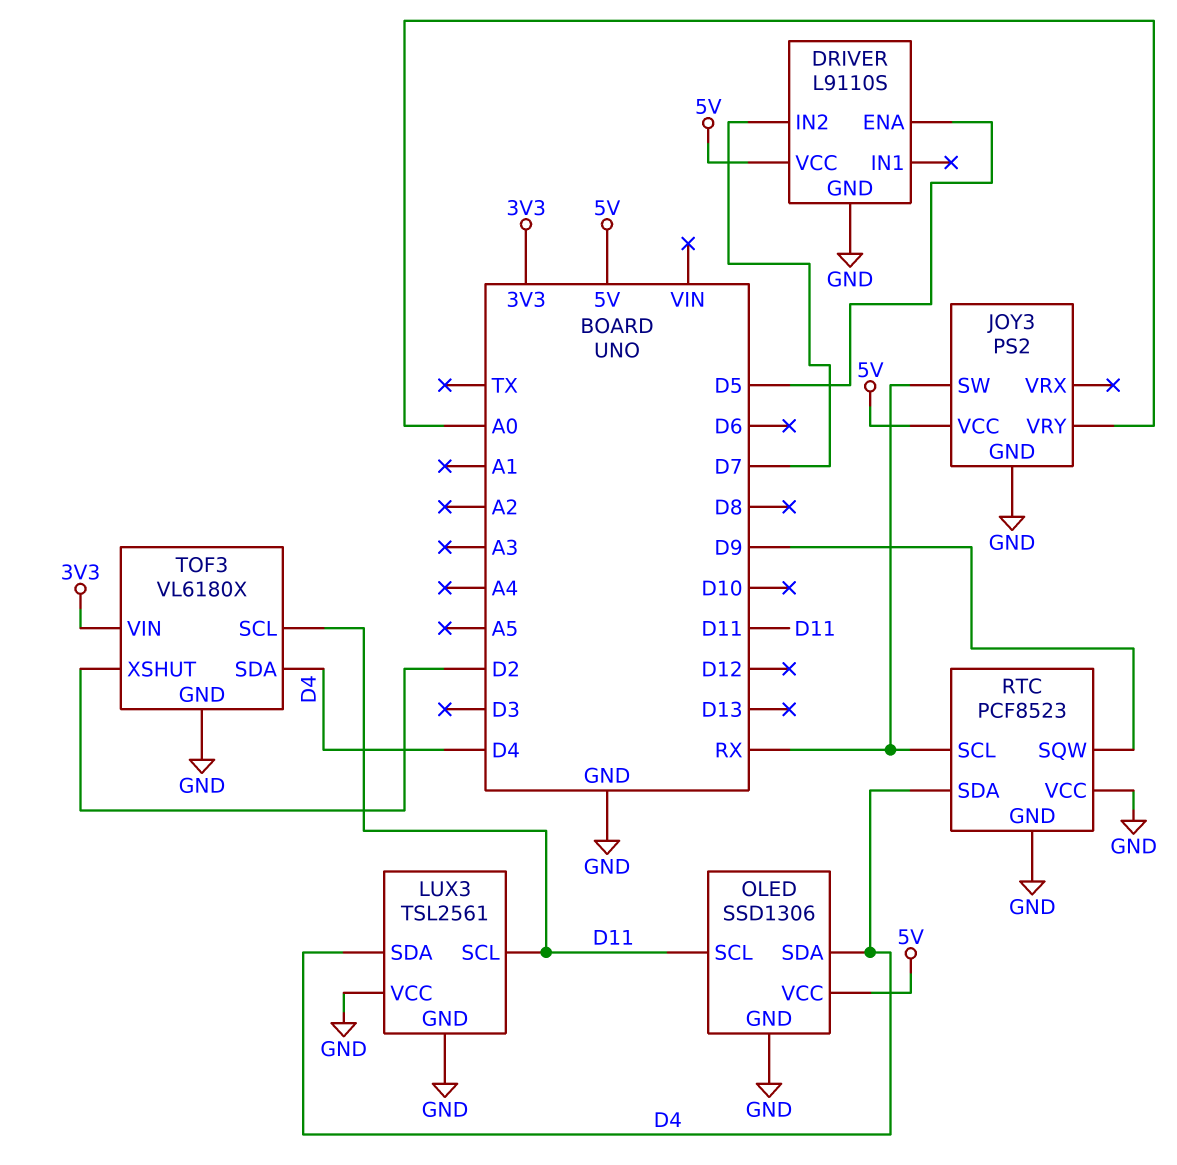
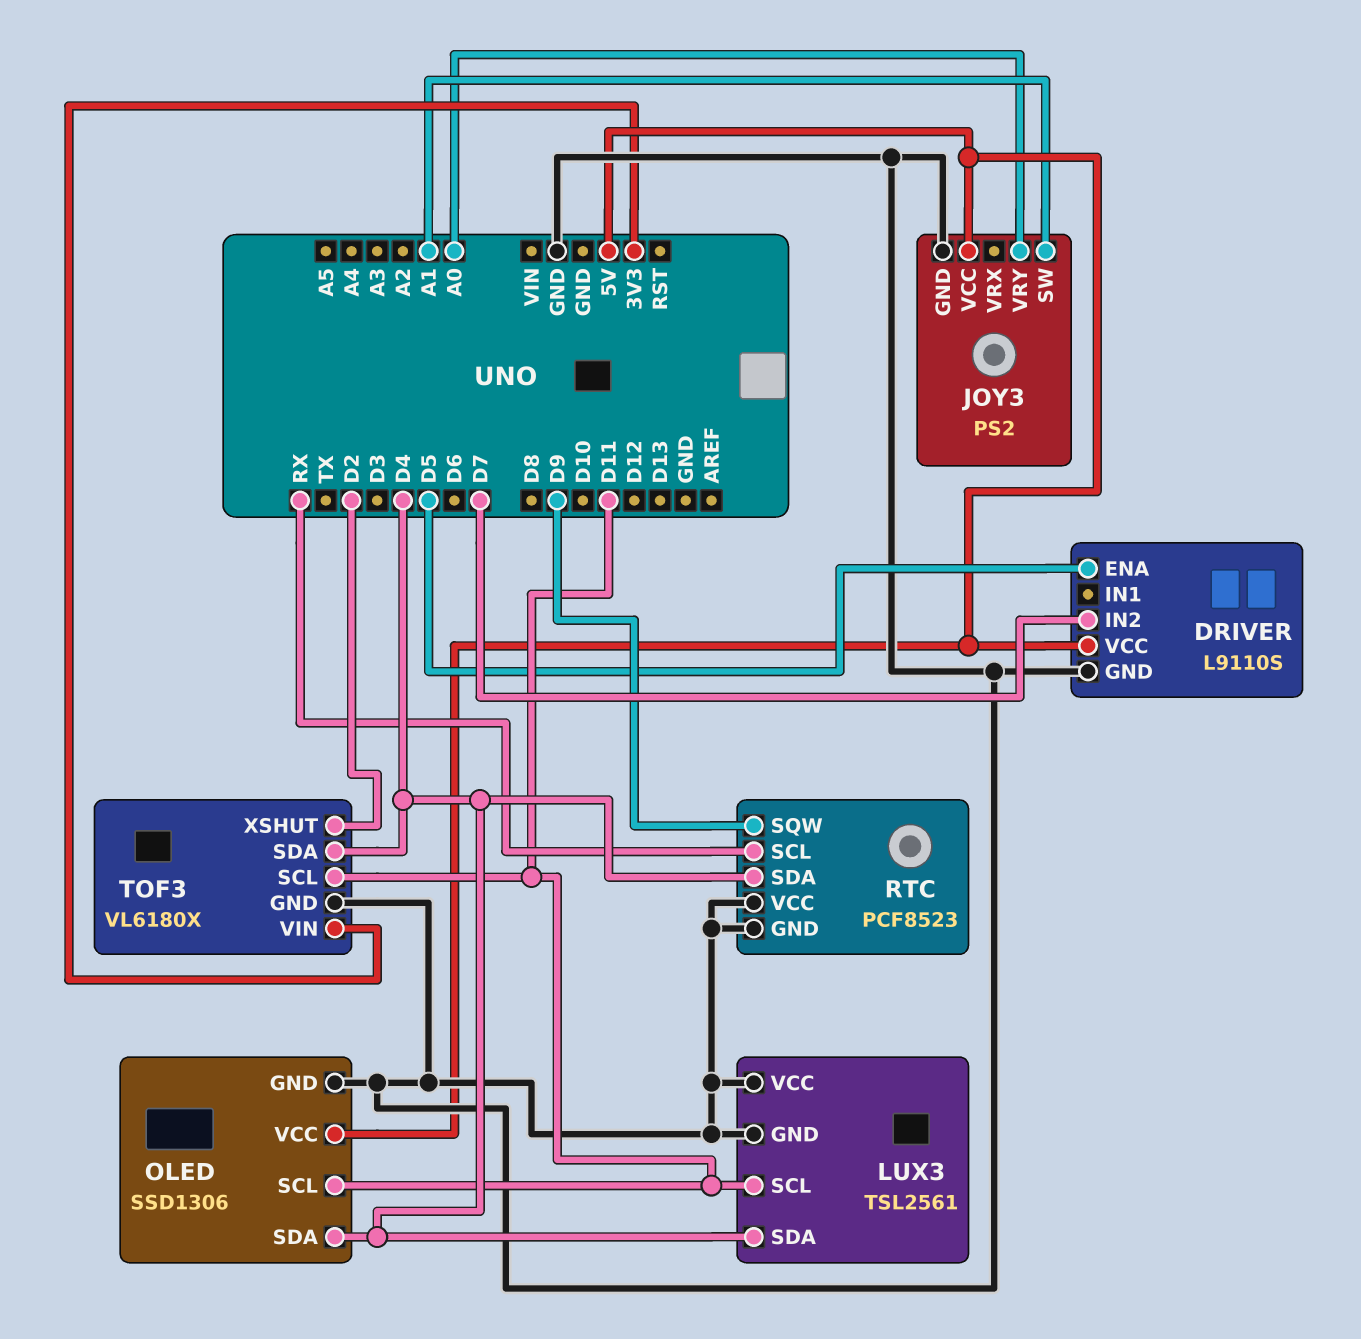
JOY3 pin SW: RX -> A1

